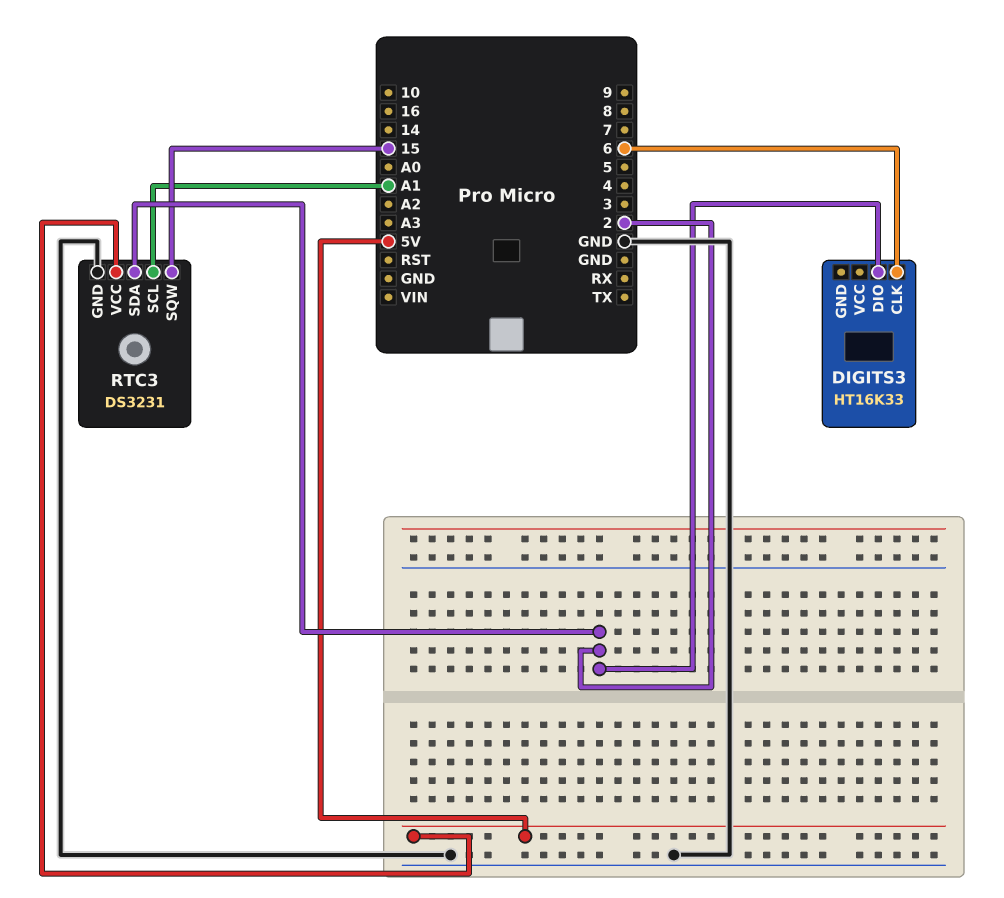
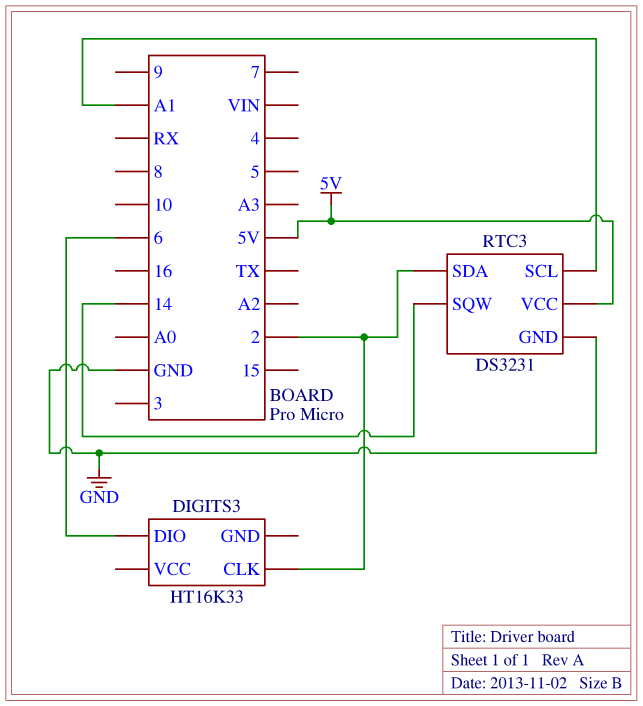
DIGITS3 pin CLK: 6 -> 2
DIGITS3 pin DIO: 2 -> 6
RTC3 pin SQW: 15 -> 14

